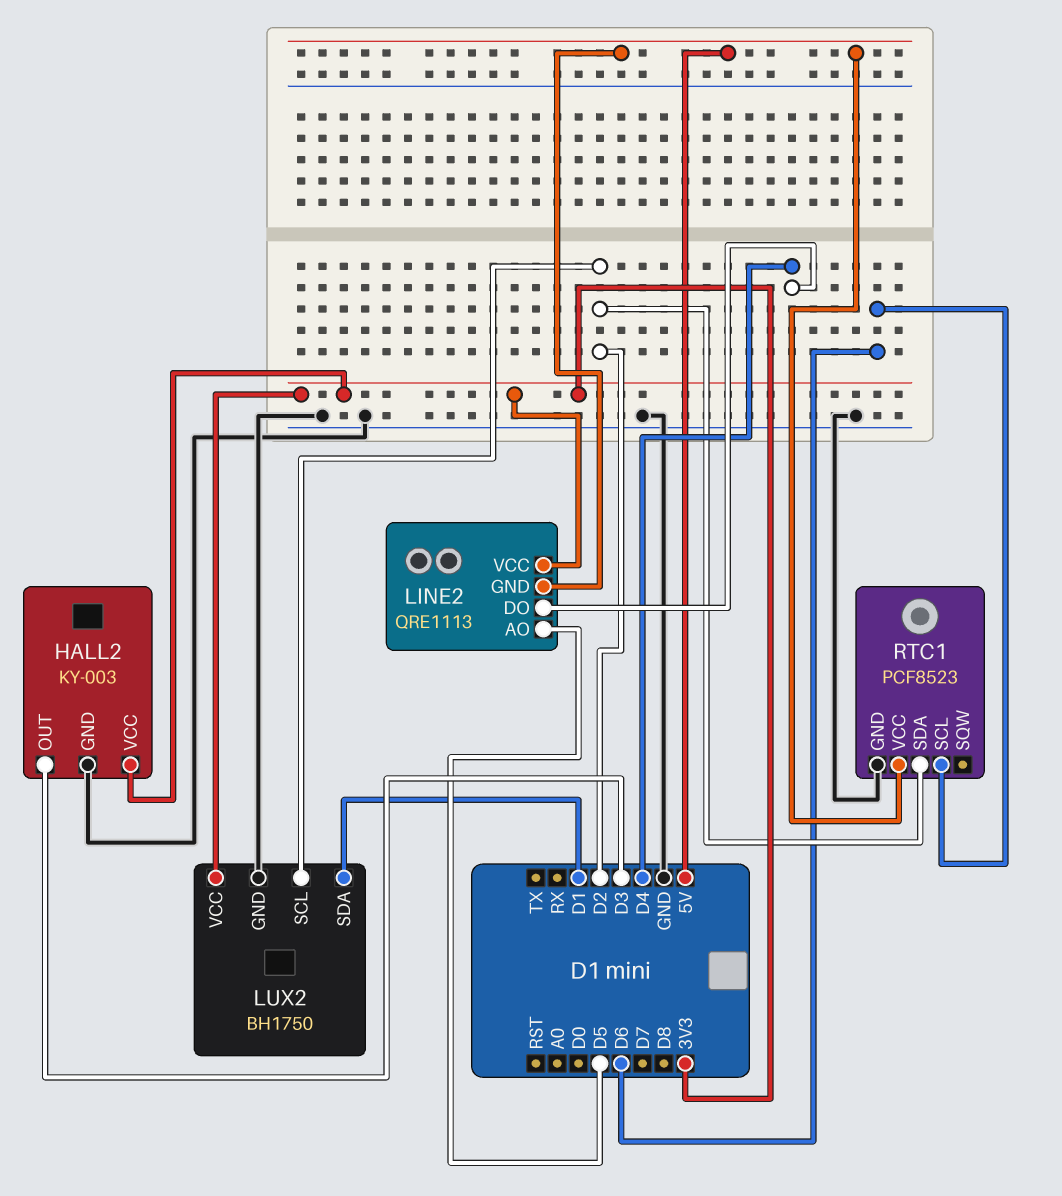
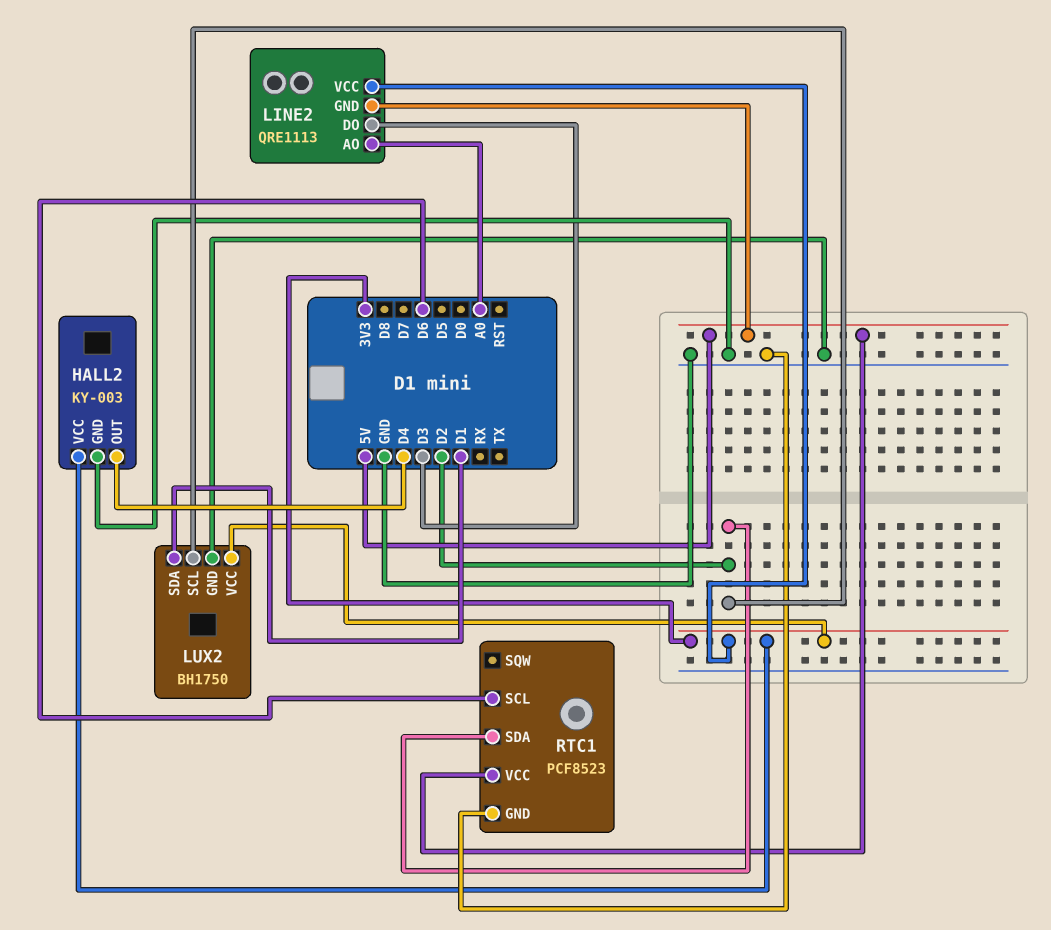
HALL2 pin OUT: D3 -> D4
LINE2 pin AO: D5 -> A0
LINE2 pin DO: D4 -> D3

